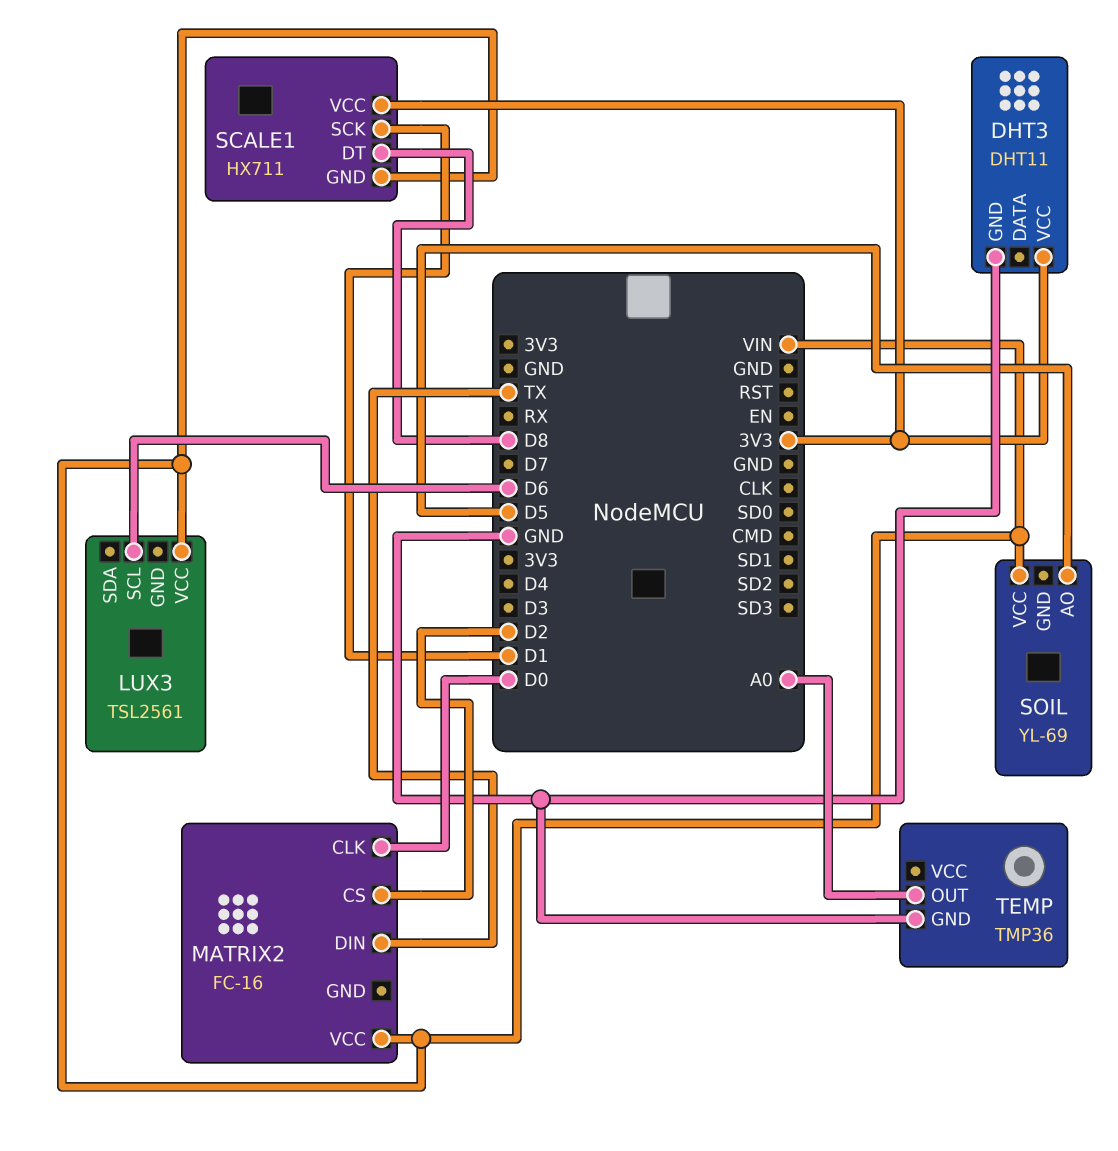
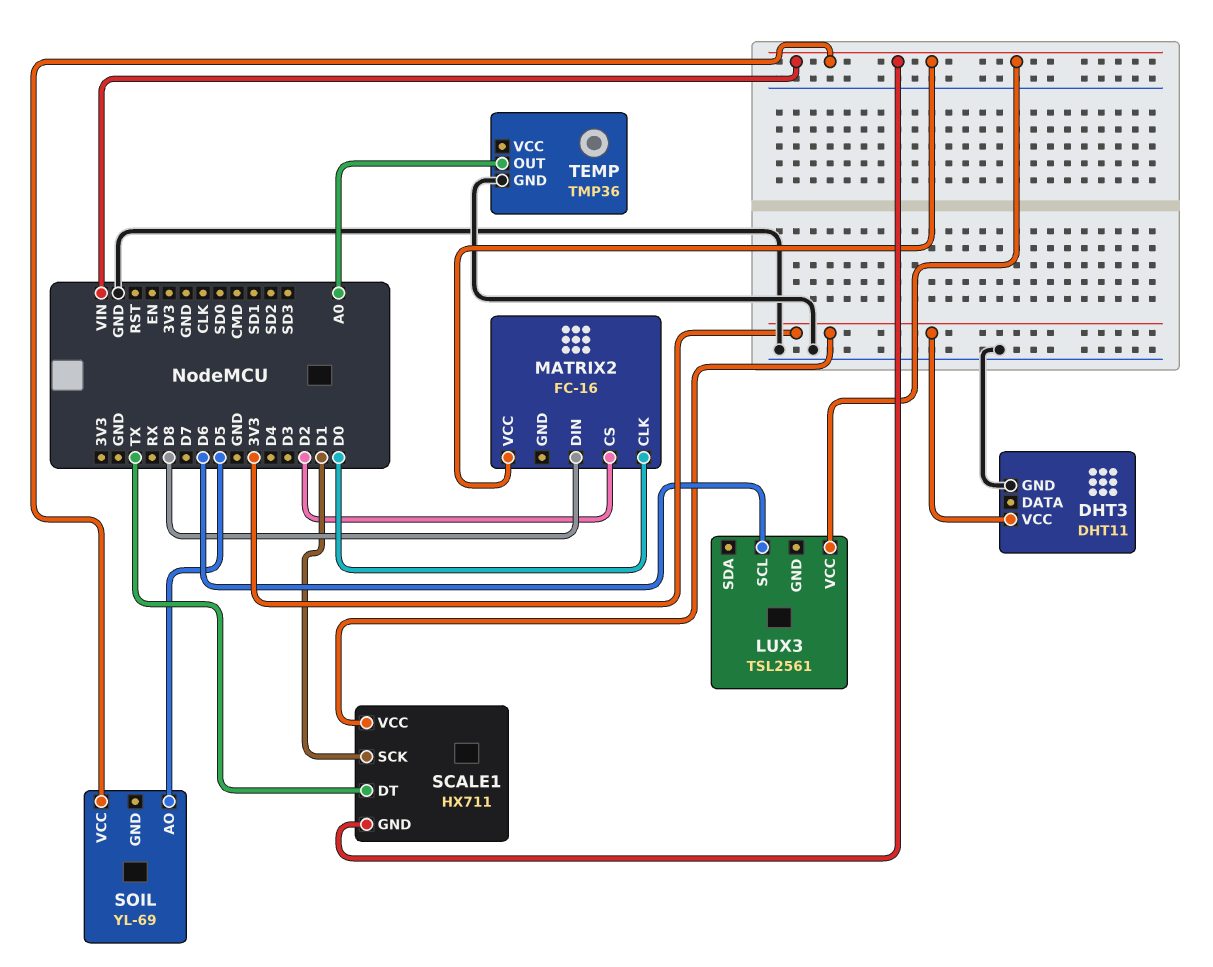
MATRIX2 pin DIN: TX -> D8
SCALE1 pin DT: D8 -> TX

